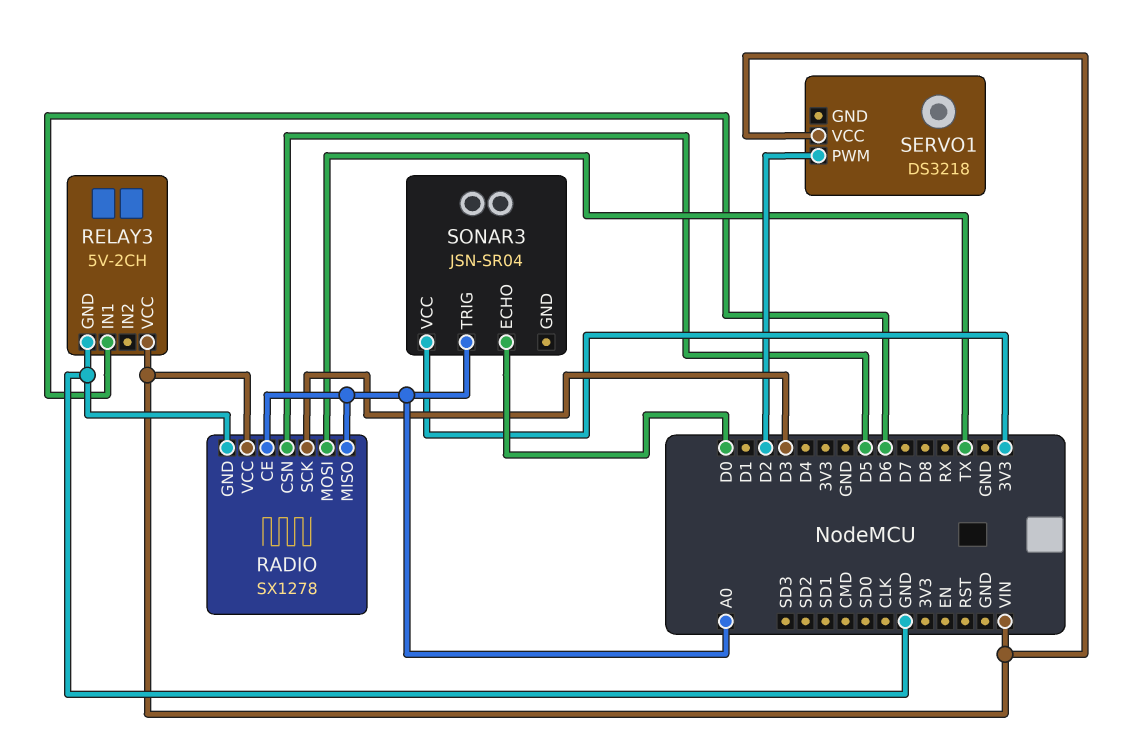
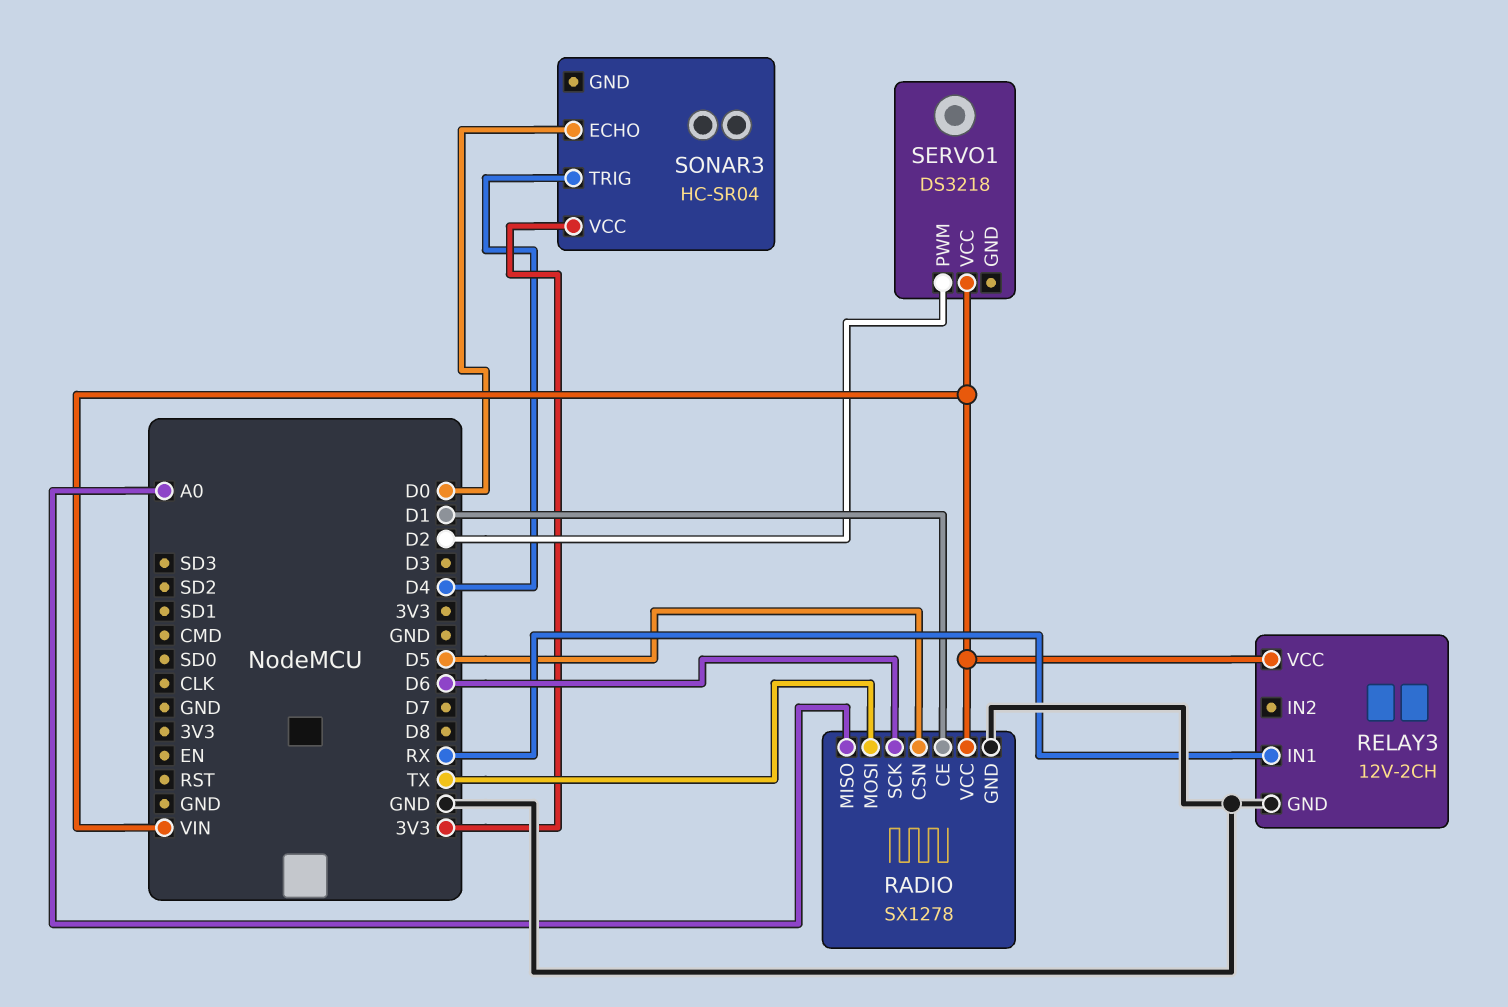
RADIO pin CE: A0 -> D1
RADIO pin SCK: D3 -> D6
RELAY3: 5V-2CH -> 12V-2CH
RELAY3 pin IN1: D6 -> RX
SONAR3: JSN-SR04 -> HC-SR04
SONAR3 pin TRIG: A0 -> D4

